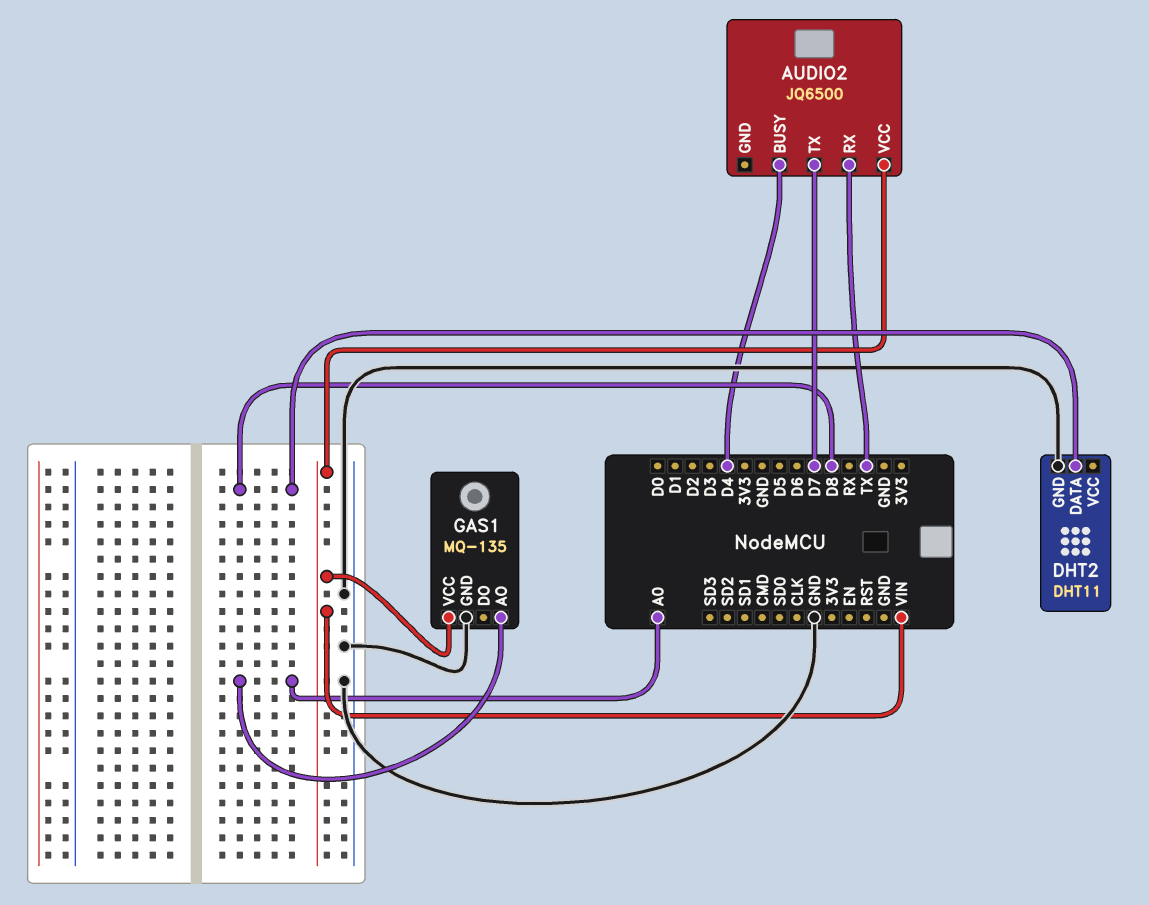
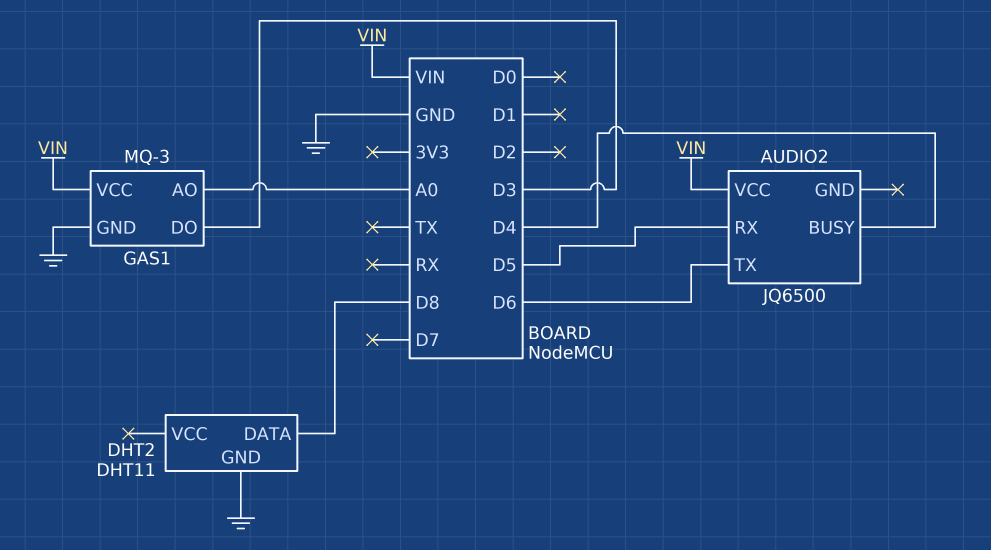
AUDIO2 pin RX: TX -> D5
AUDIO2 pin TX: D7 -> D6
GAS1: MQ-135 -> MQ-3
GAS1 pin DO: none -> D3

